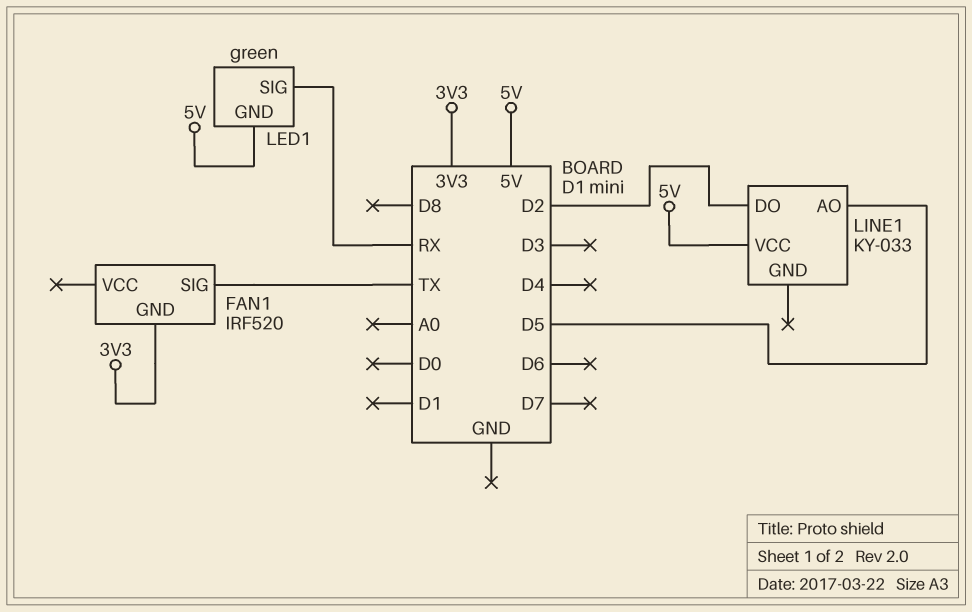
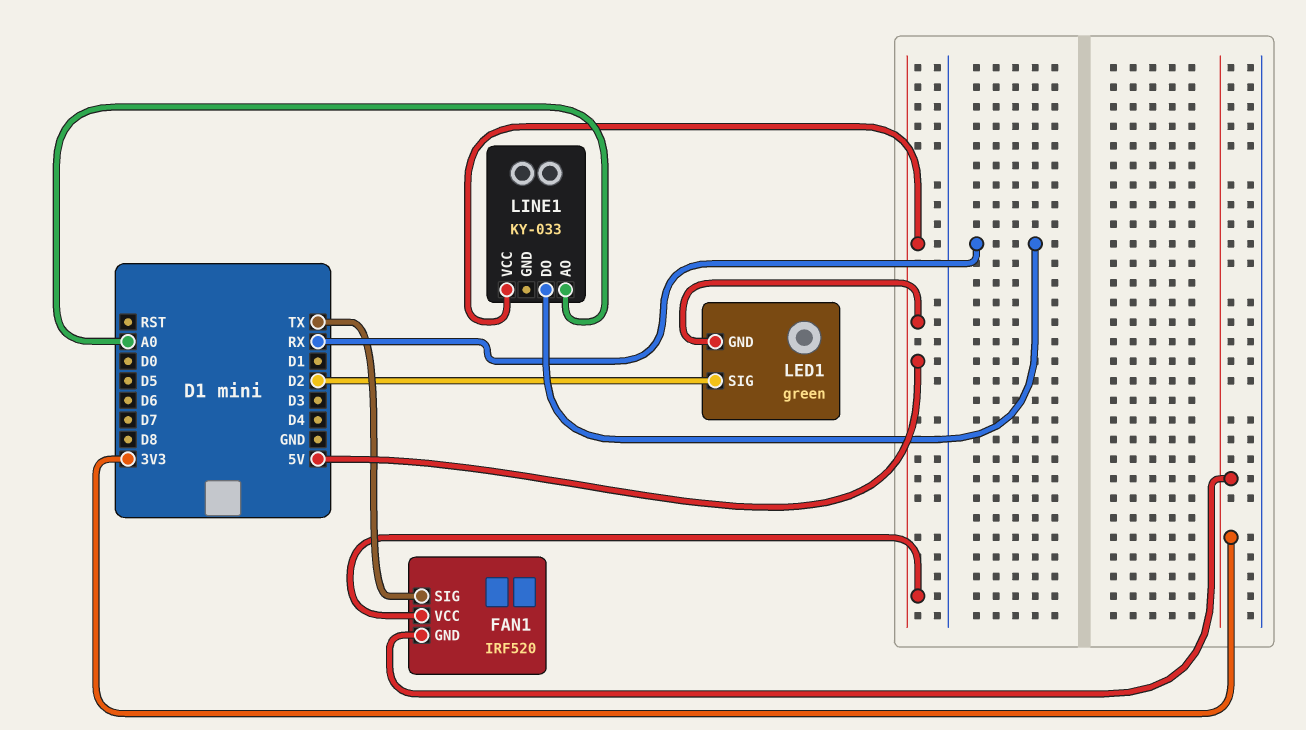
FAN1 pin VCC: none -> 5V
LED1 pin SIG: RX -> D2
LINE1 pin AO: D5 -> A0
LINE1 pin DO: D2 -> RX

